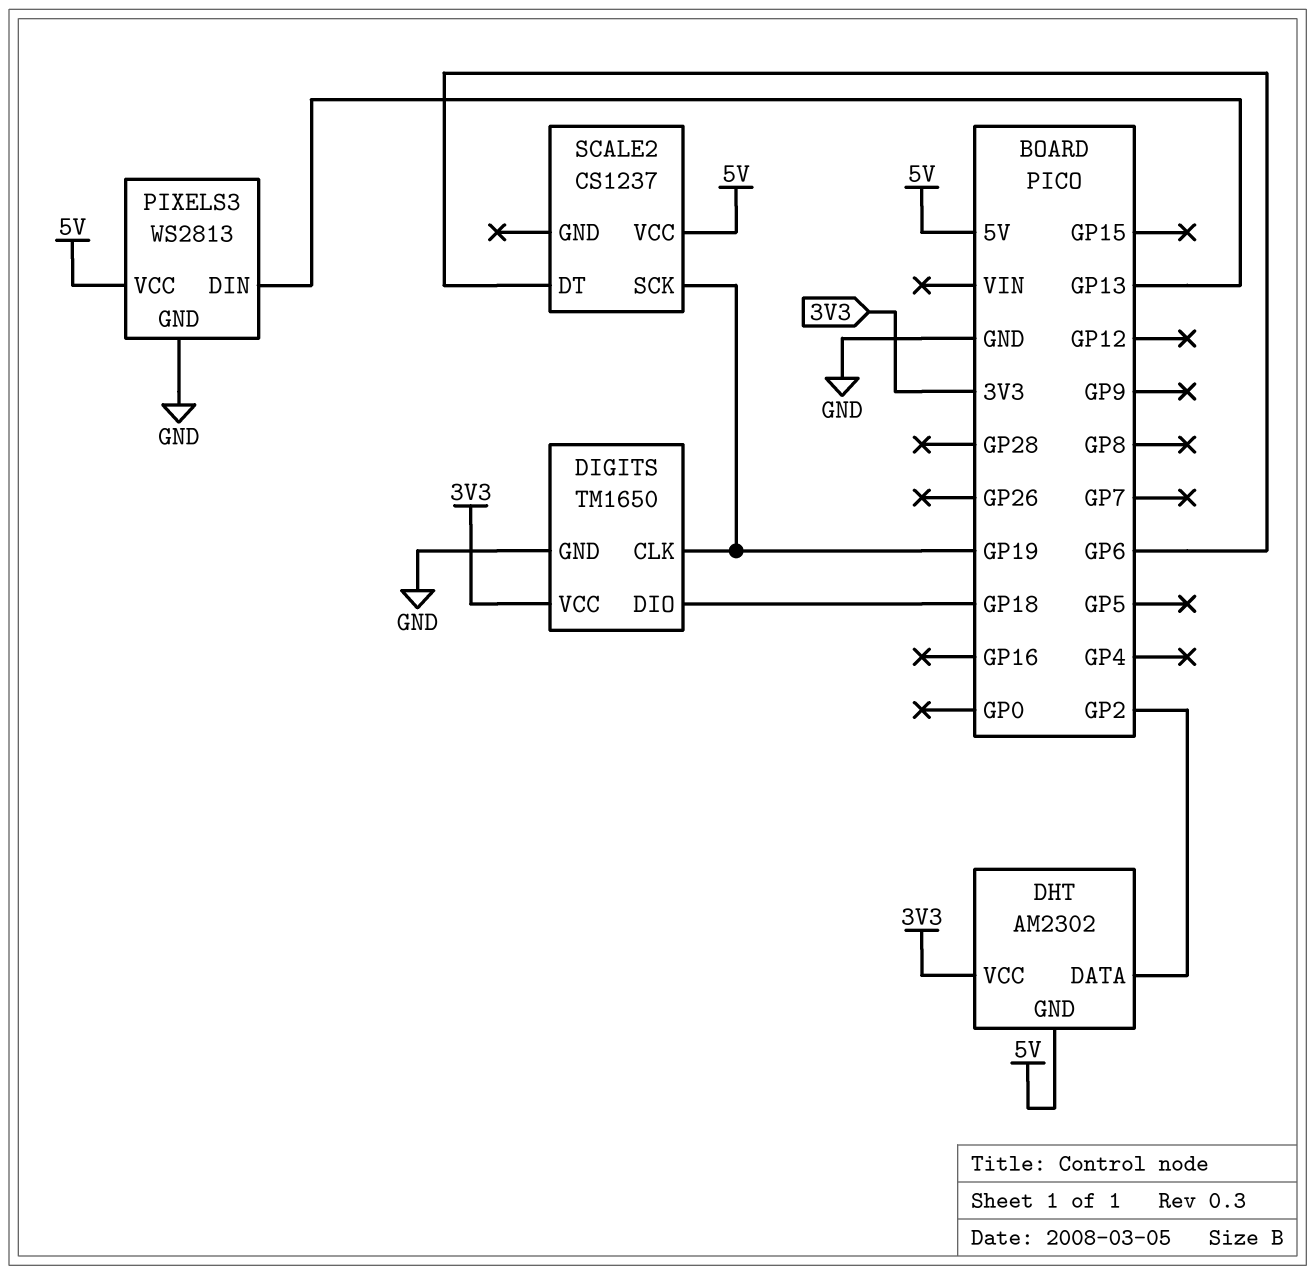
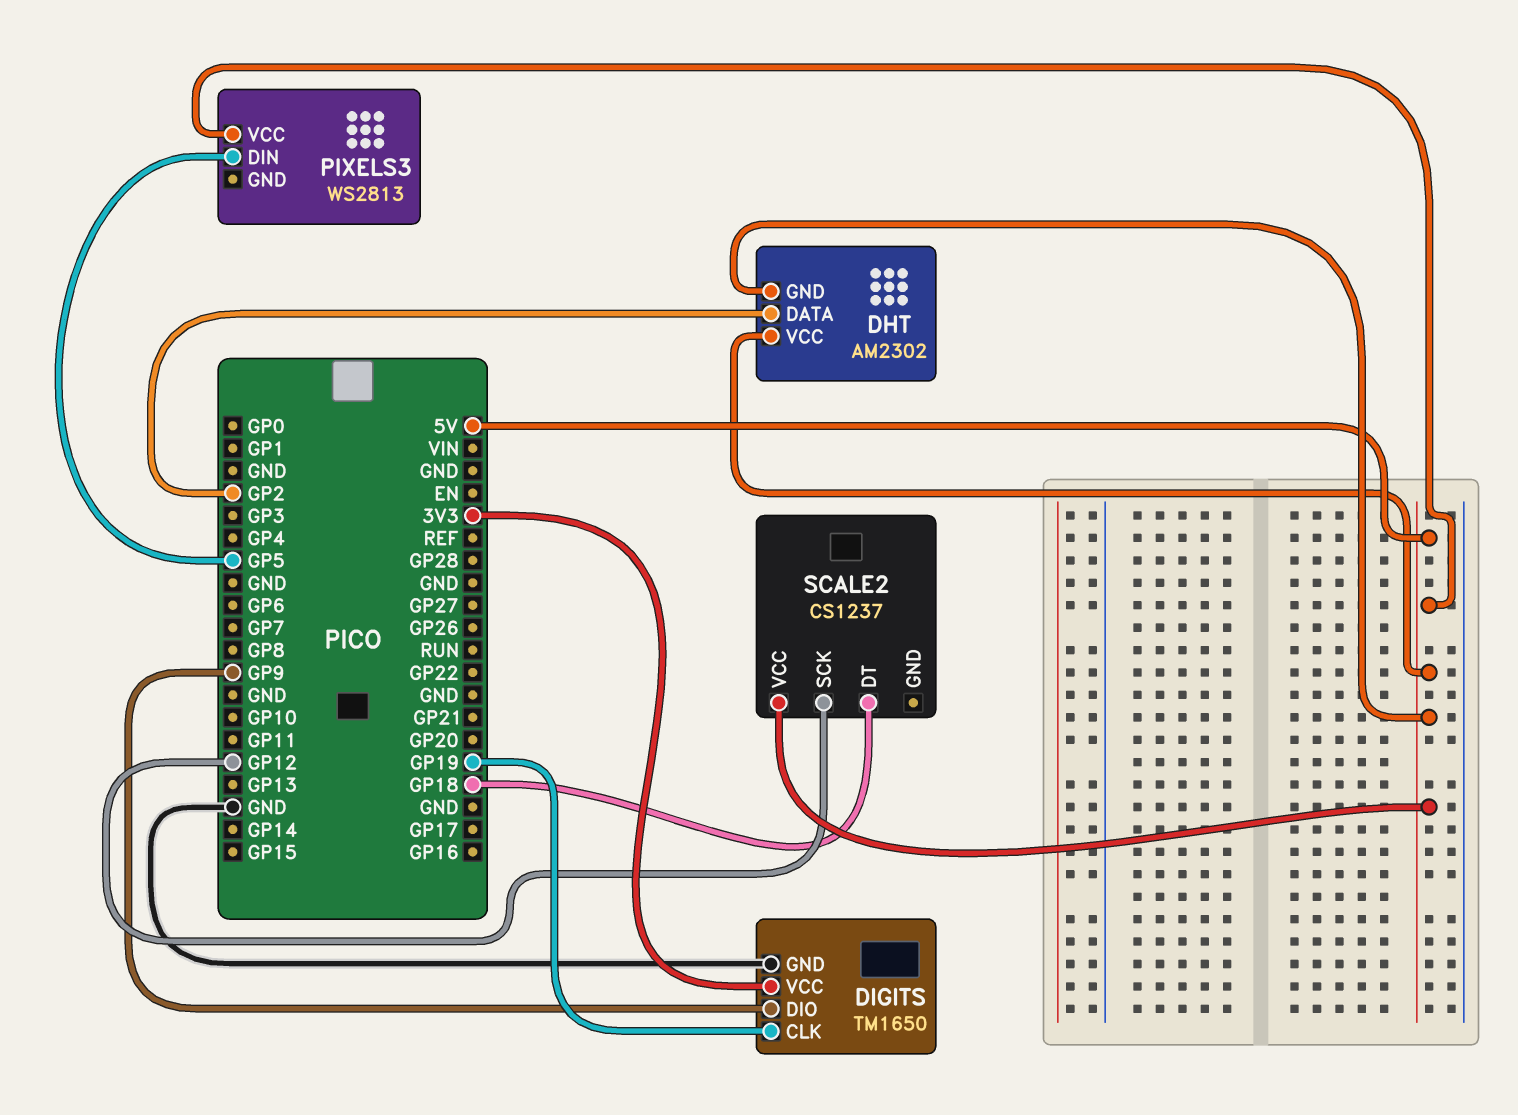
DHT pin VCC: 3V3 -> 5V
DIGITS pin DIO: GP18 -> GP9
PIXELS3 pin DIN: GP13 -> GP5
PIXELS3 pin GND: GND -> none
SCALE2 pin DT: GP6 -> GP18
SCALE2 pin SCK: GP19 -> GP12

